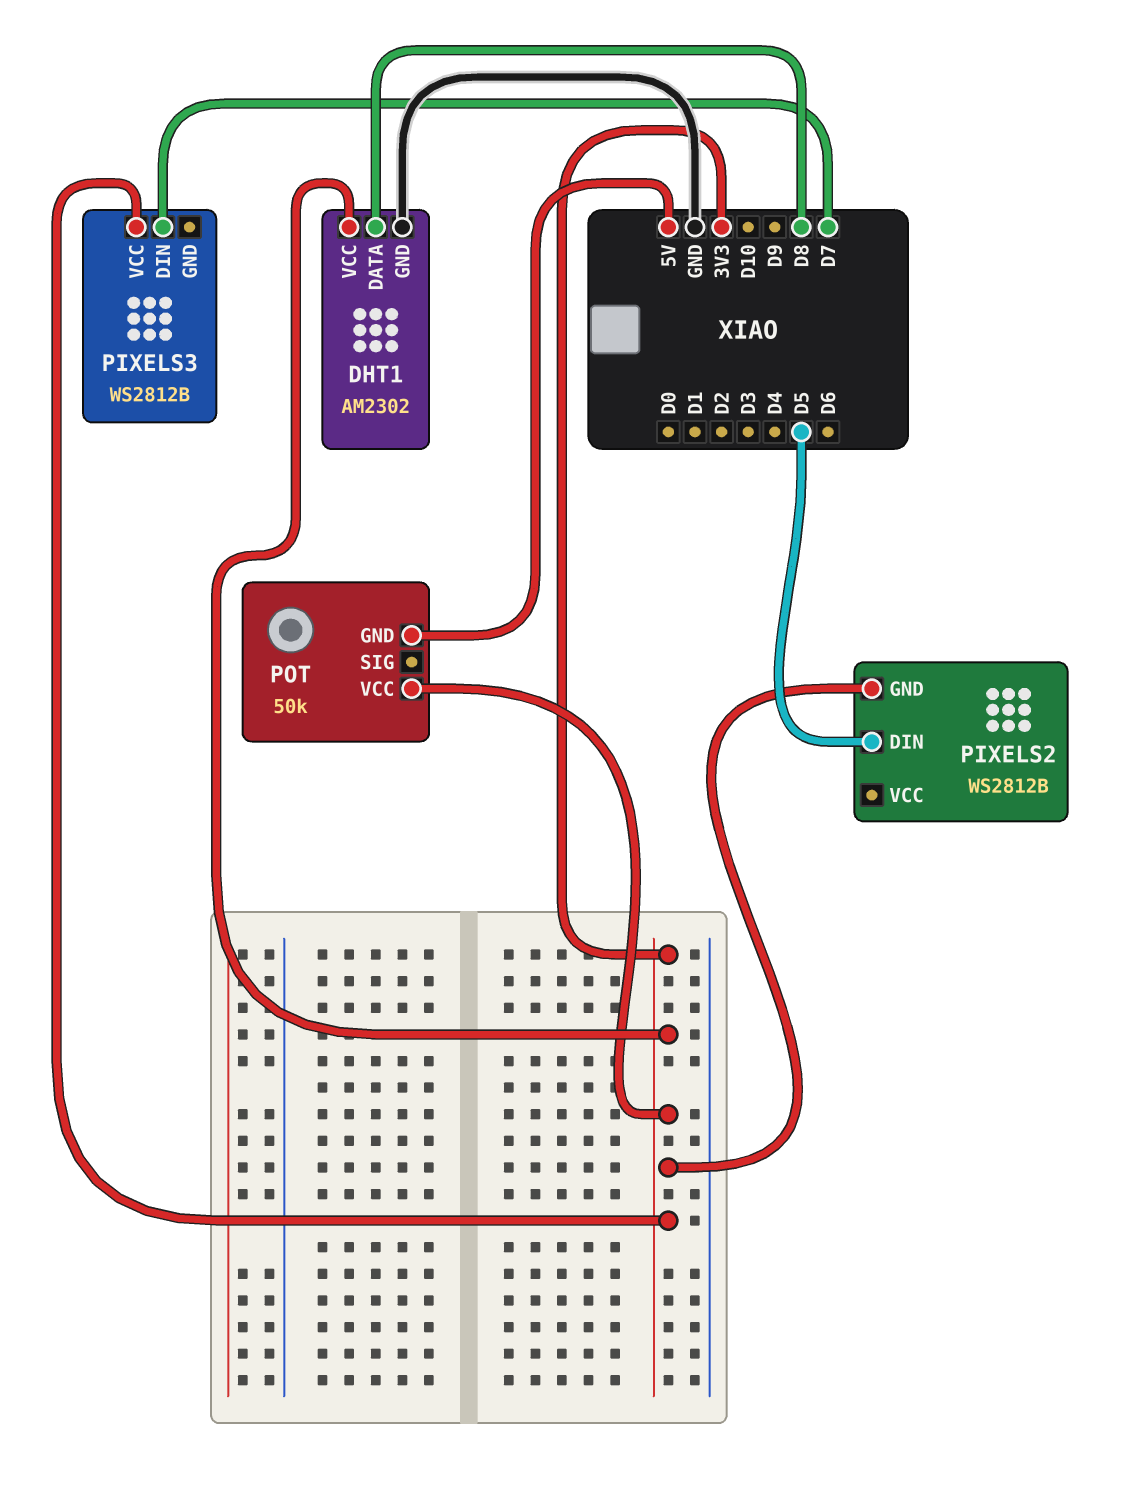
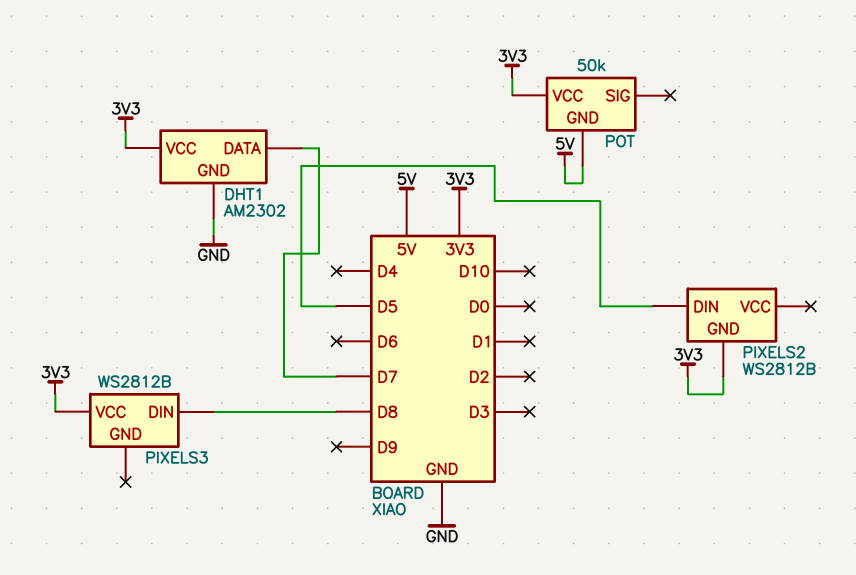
DHT1 pin DATA: D8 -> D7
PIXELS3 pin DIN: D7 -> D8

